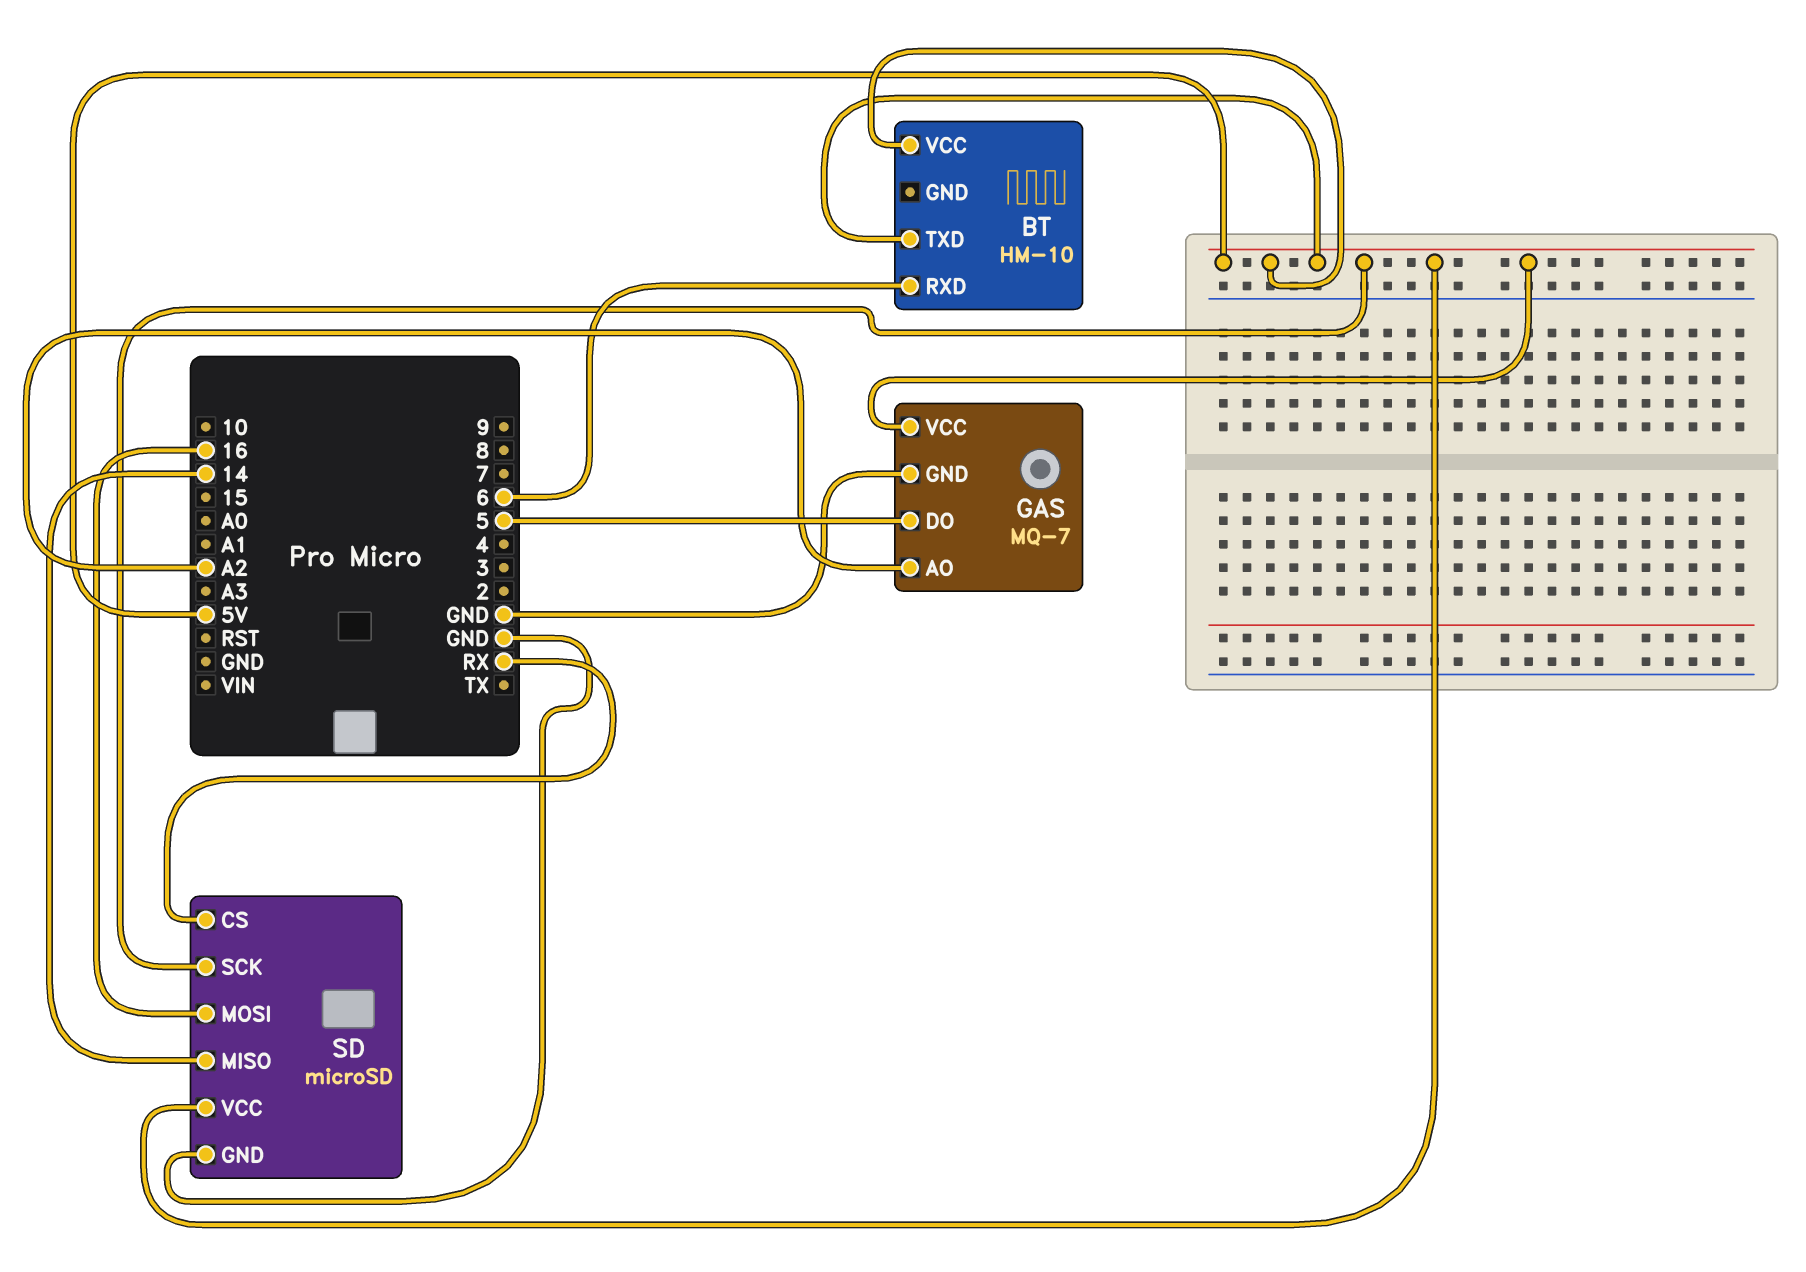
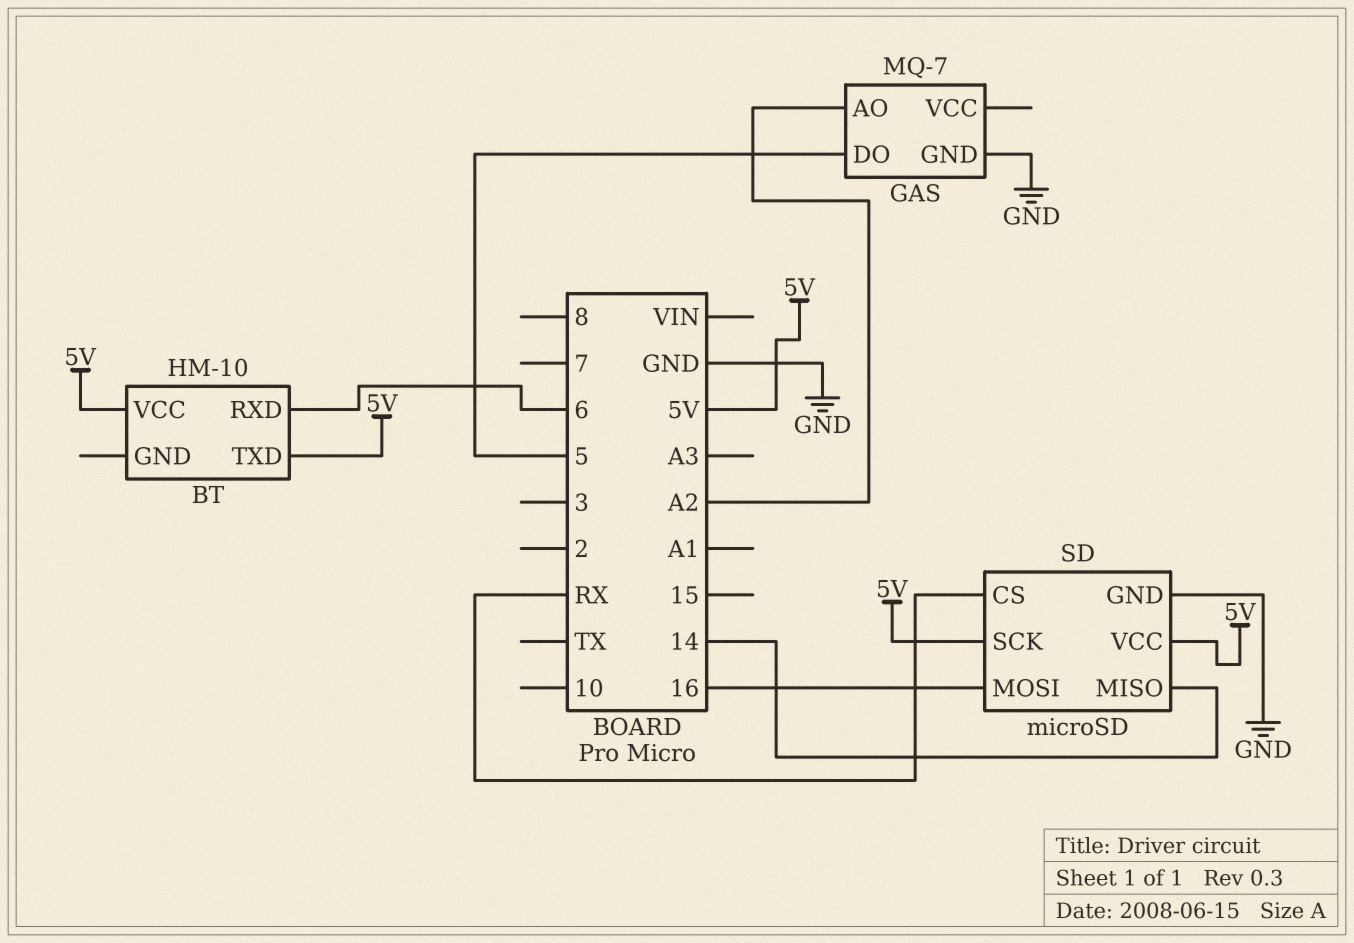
GAS pin VCC: 5V -> none

